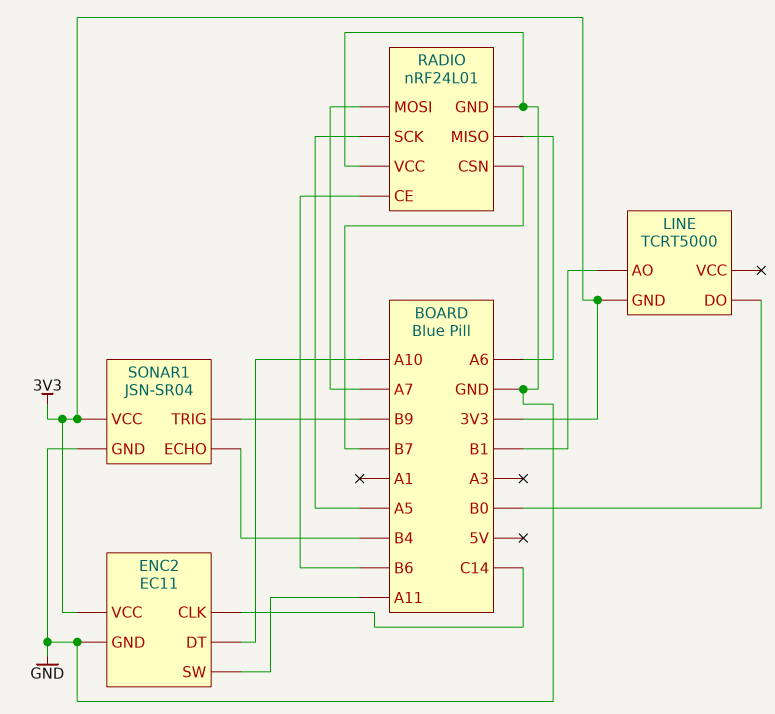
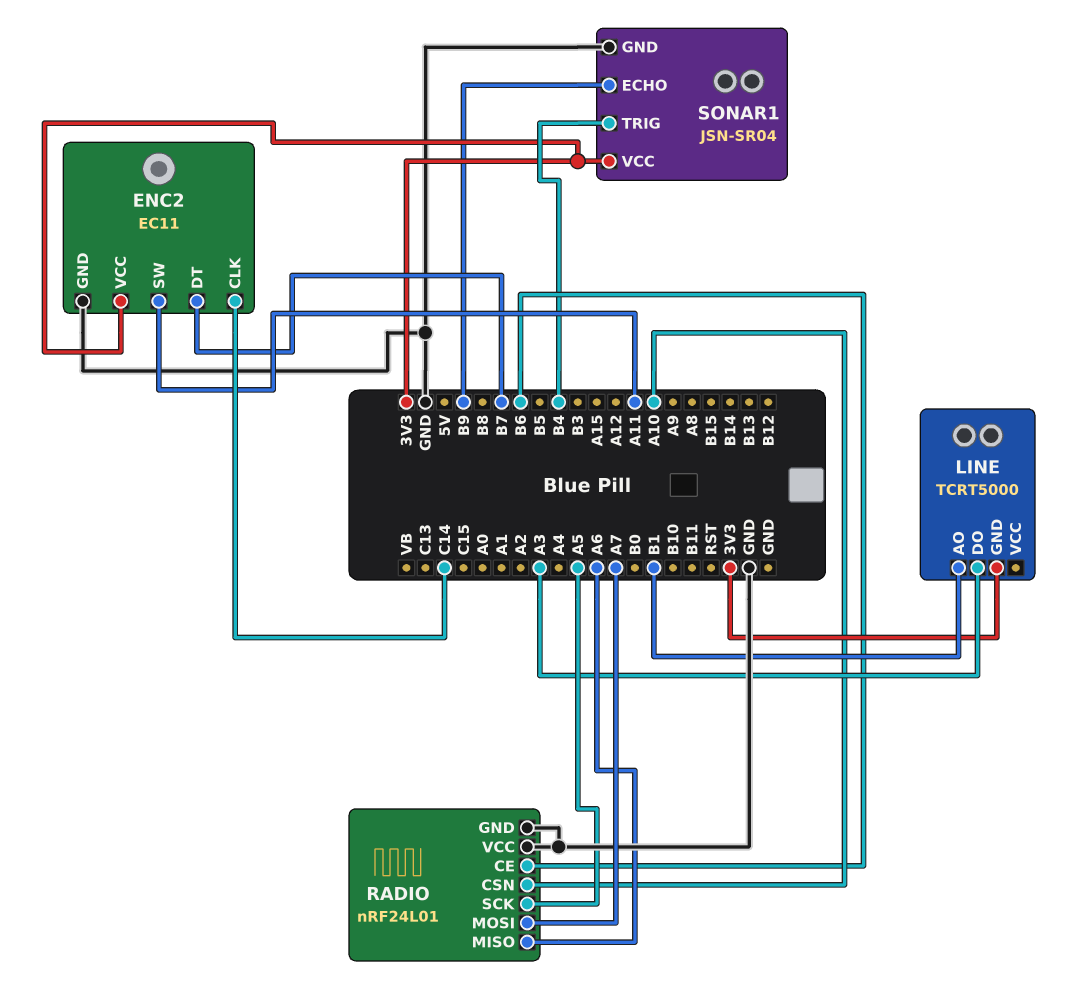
ENC2 pin DT: A10 -> B7
LINE pin DO: B0 -> A3
RADIO pin CSN: B7 -> A10
SONAR1 pin ECHO: B4 -> B9
SONAR1 pin TRIG: B9 -> B4

